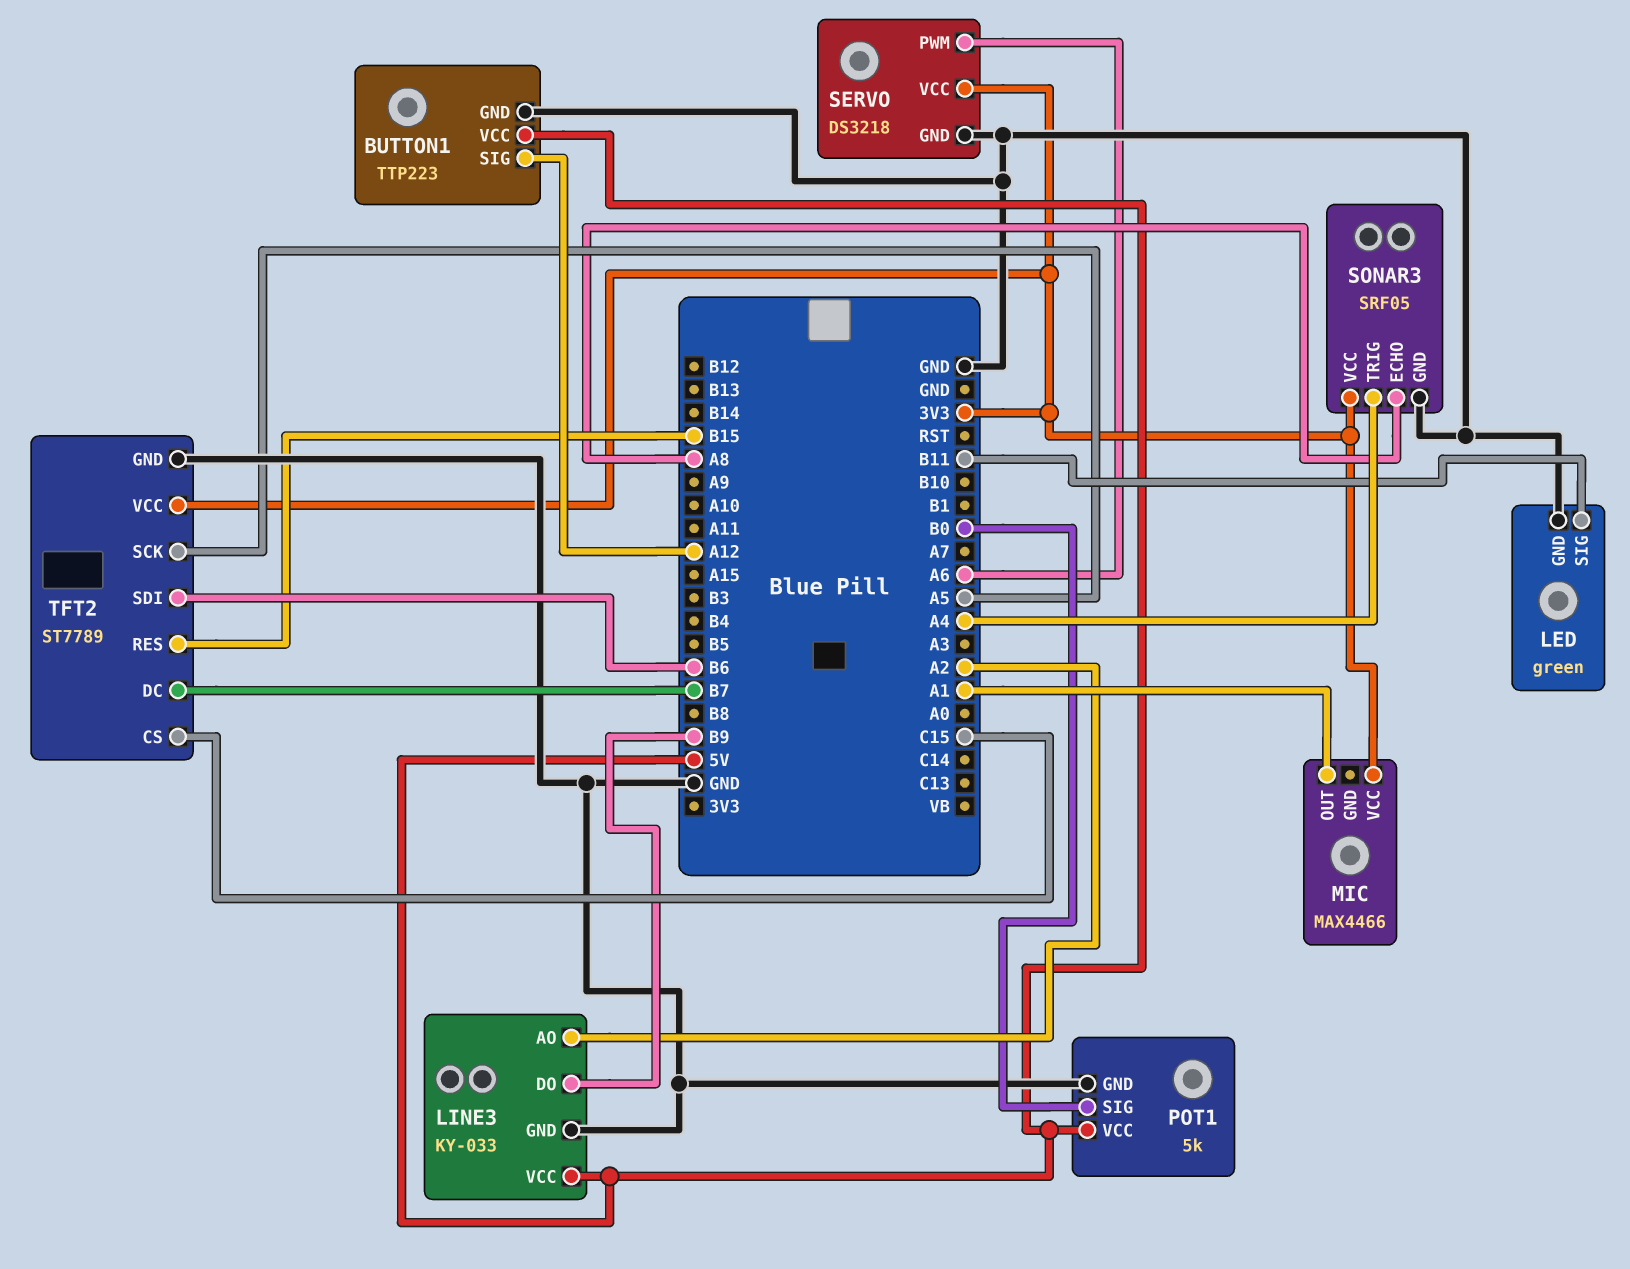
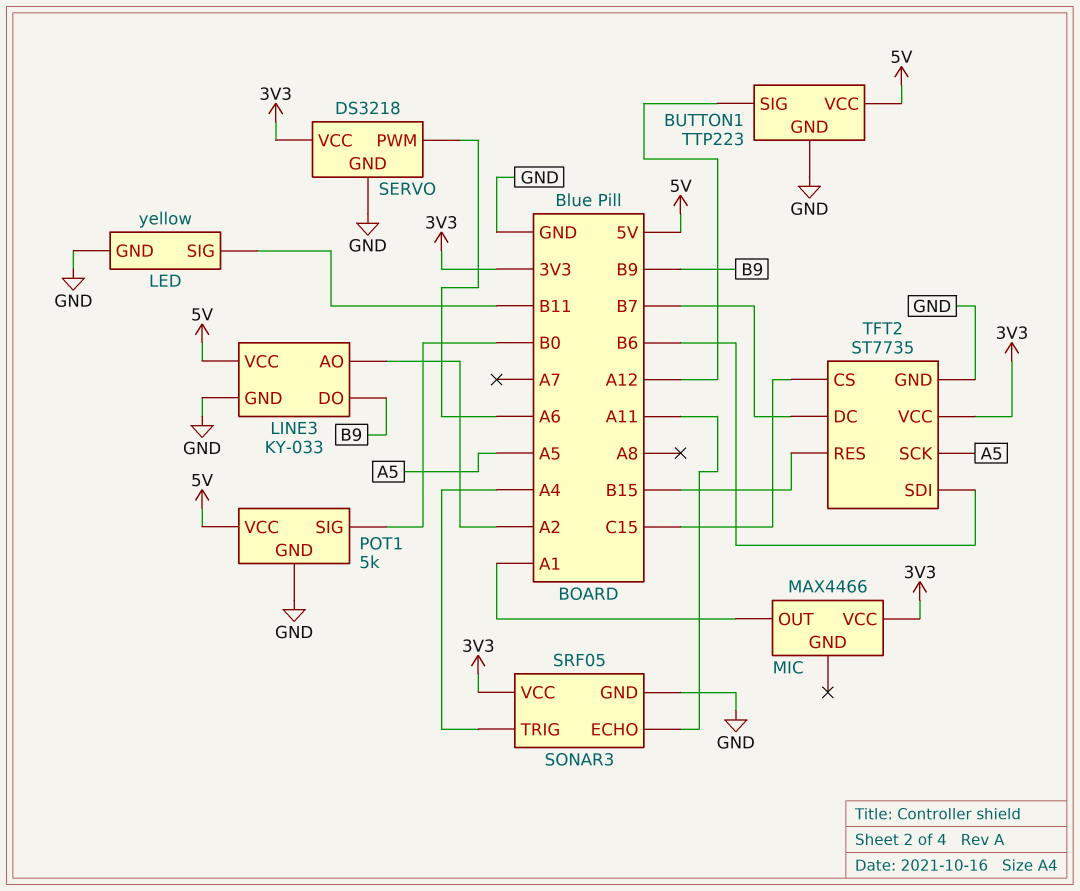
LED: green -> yellow
SONAR3 pin ECHO: A8 -> A11
TFT2: ST7789 -> ST7735

